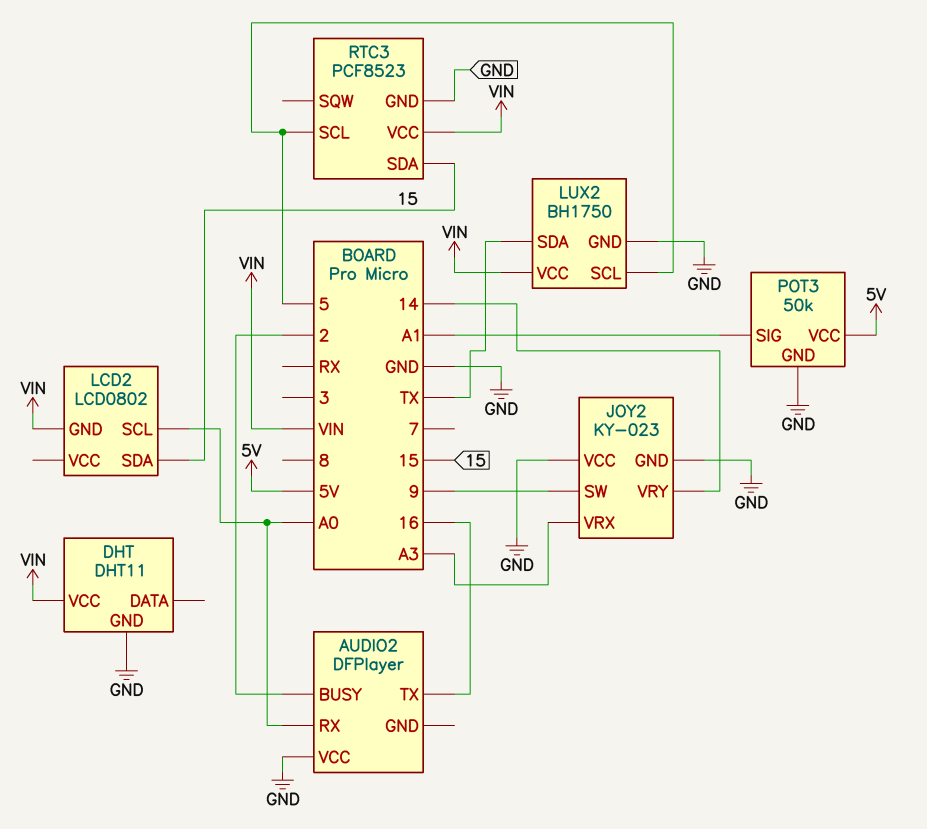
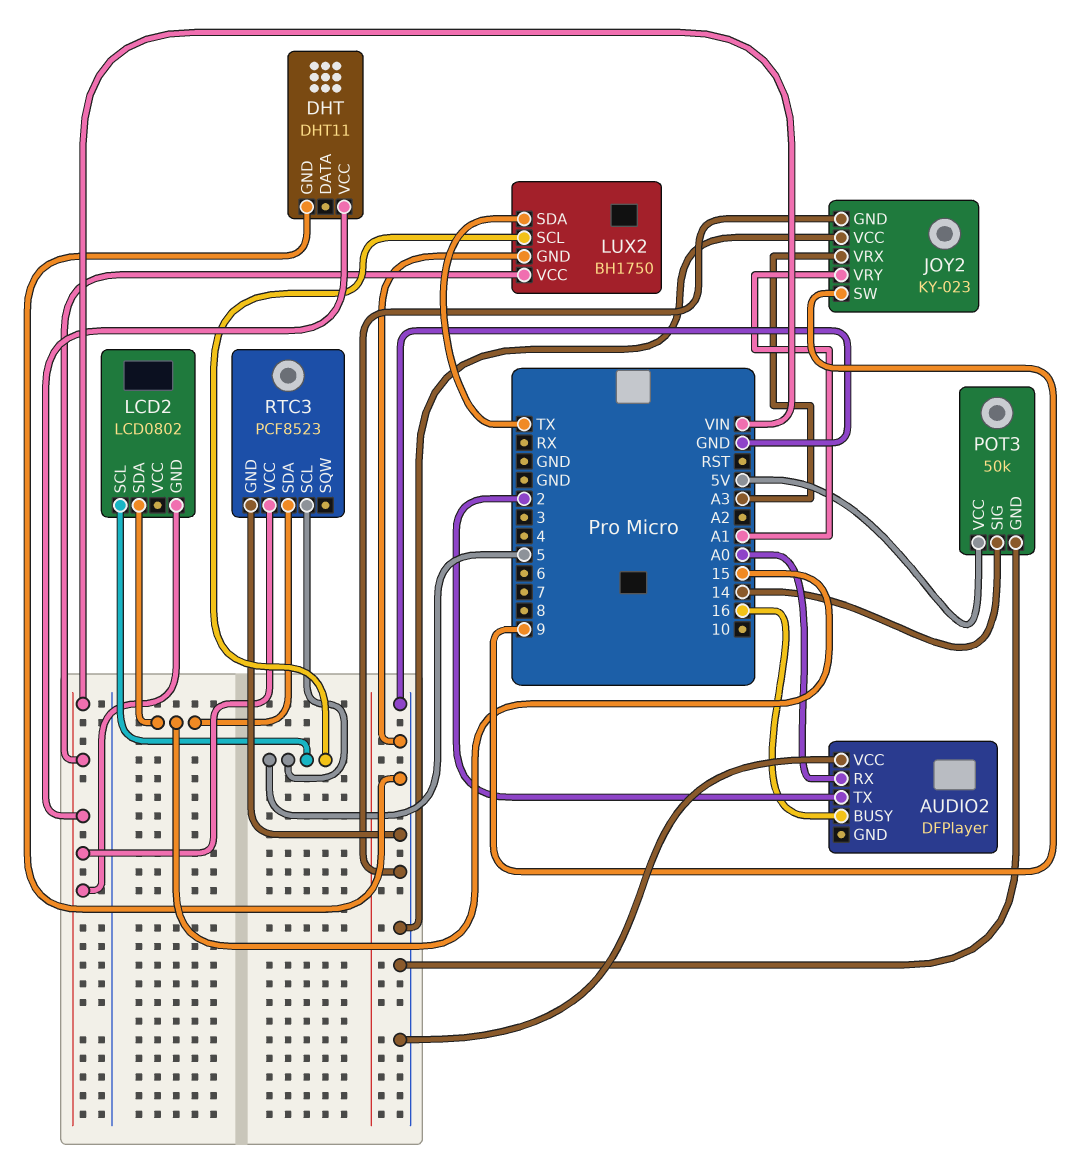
AUDIO2 pin BUSY: 2 -> 16
AUDIO2 pin TX: 16 -> 2
JOY2 pin VRY: 14 -> A1
LCD2 pin SCL: A0 -> 5
POT3 pin SIG: A1 -> 14

